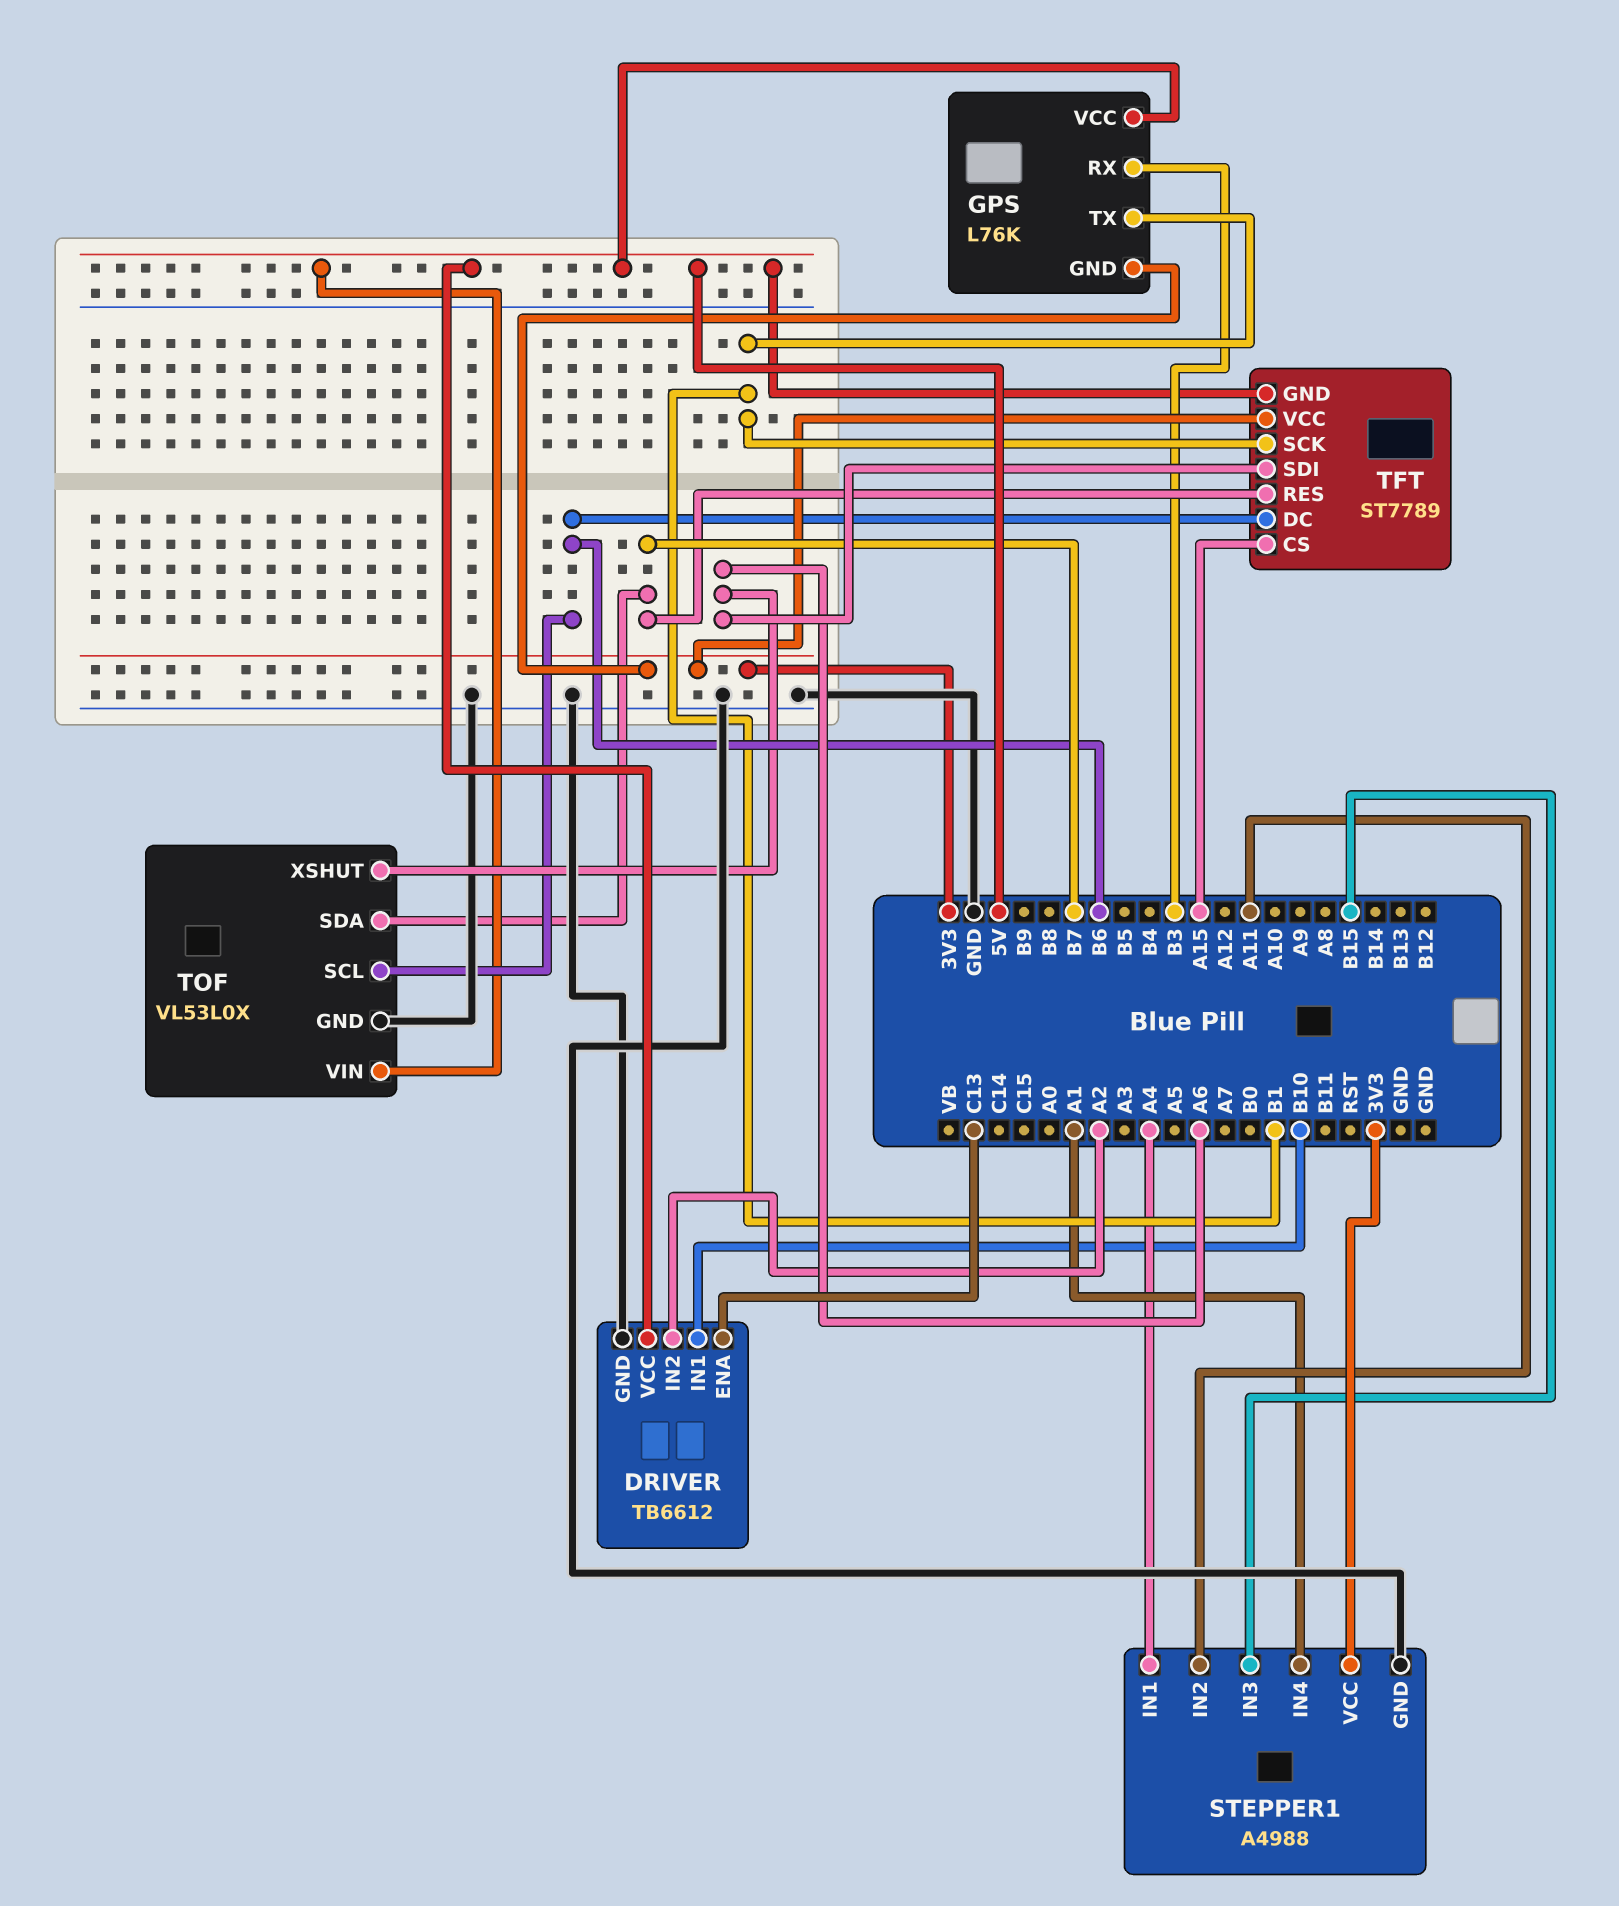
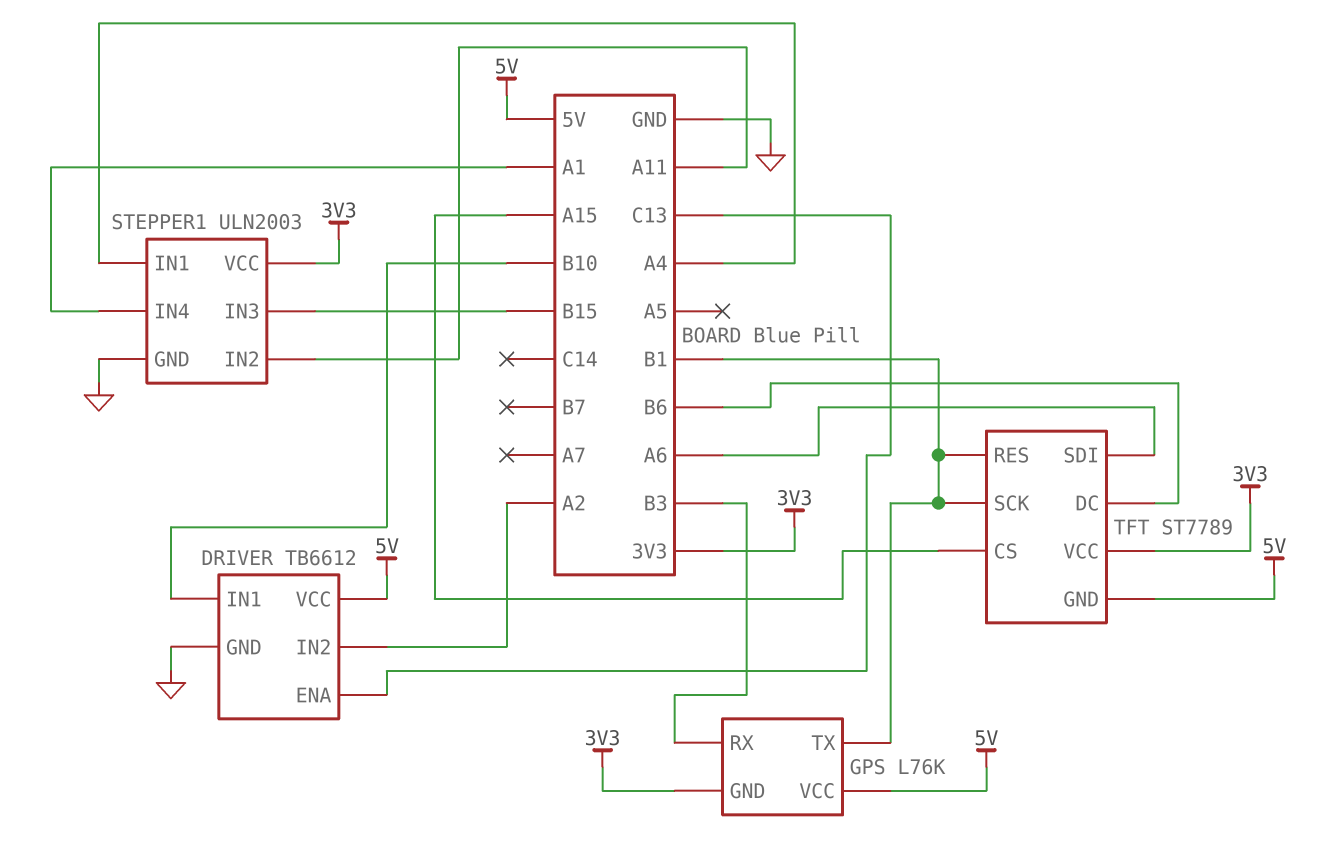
STEPPER1: A4988 -> ULN2003
TFT pin RES: B7 -> B1
TOF: VL53L0X -> none
TOF pin GND: GND -> none
TOF pin SCL: B6 -> none
TOF pin SDA: B7 -> none
TOF pin VIN: 5V -> none
TOF pin XSHUT: A6 -> none

